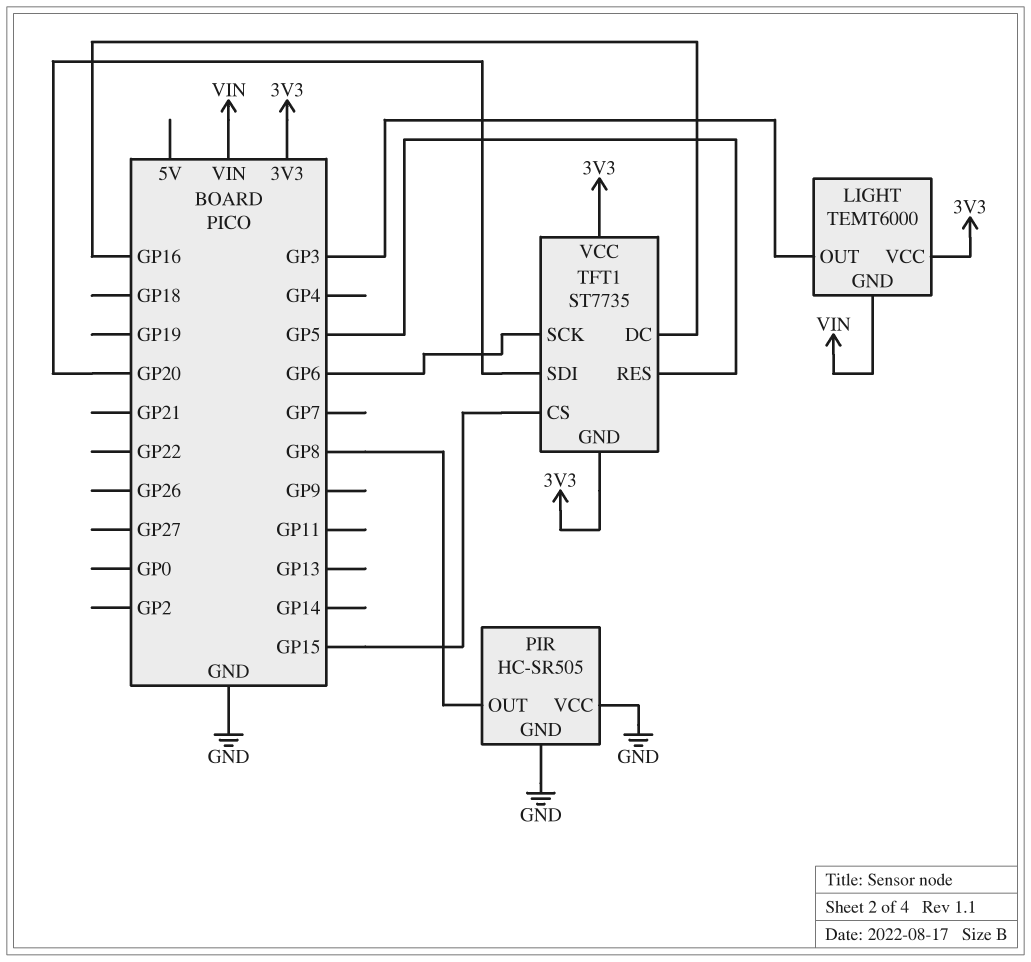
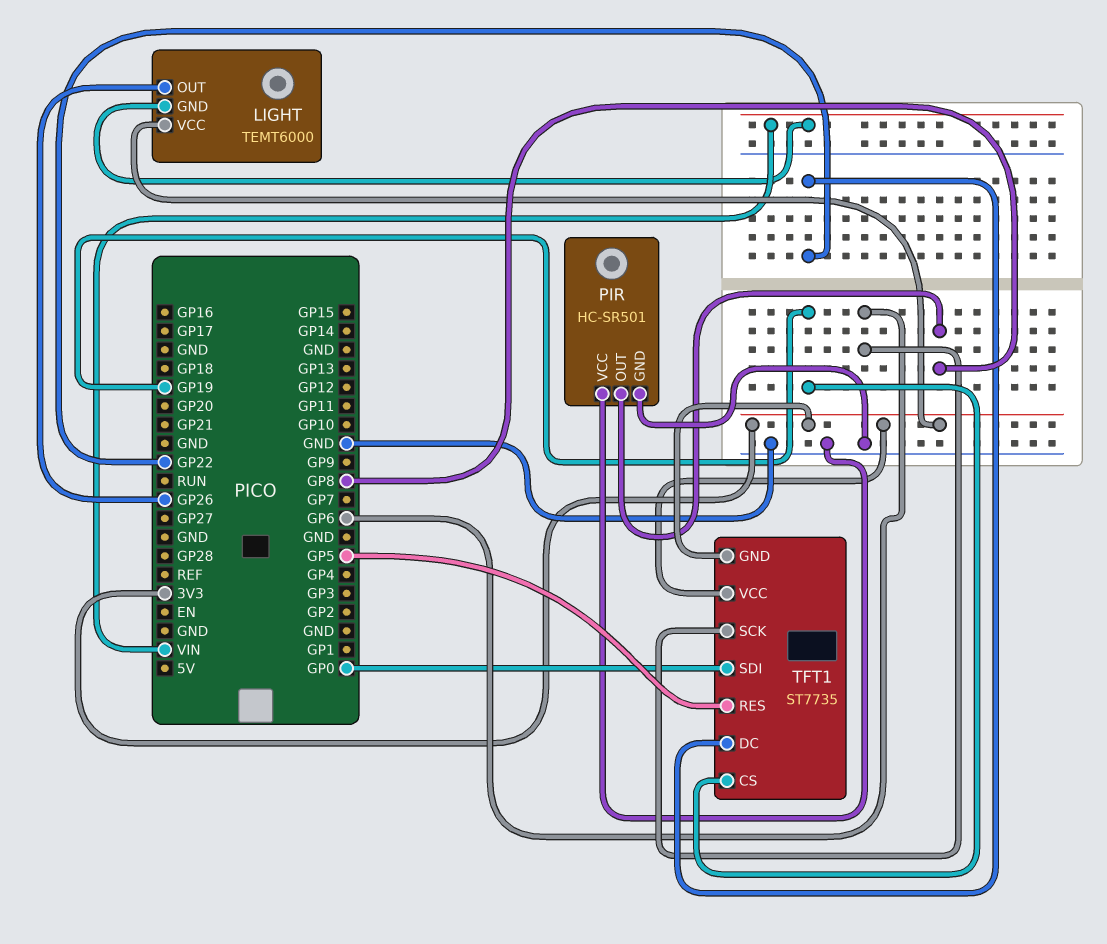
LIGHT pin OUT: GP3 -> GP26
PIR: HC-SR505 -> HC-SR501
TFT1 pin CS: GP15 -> GP19
TFT1 pin DC: GP16 -> GP22
TFT1 pin SDI: GP20 -> GP0

